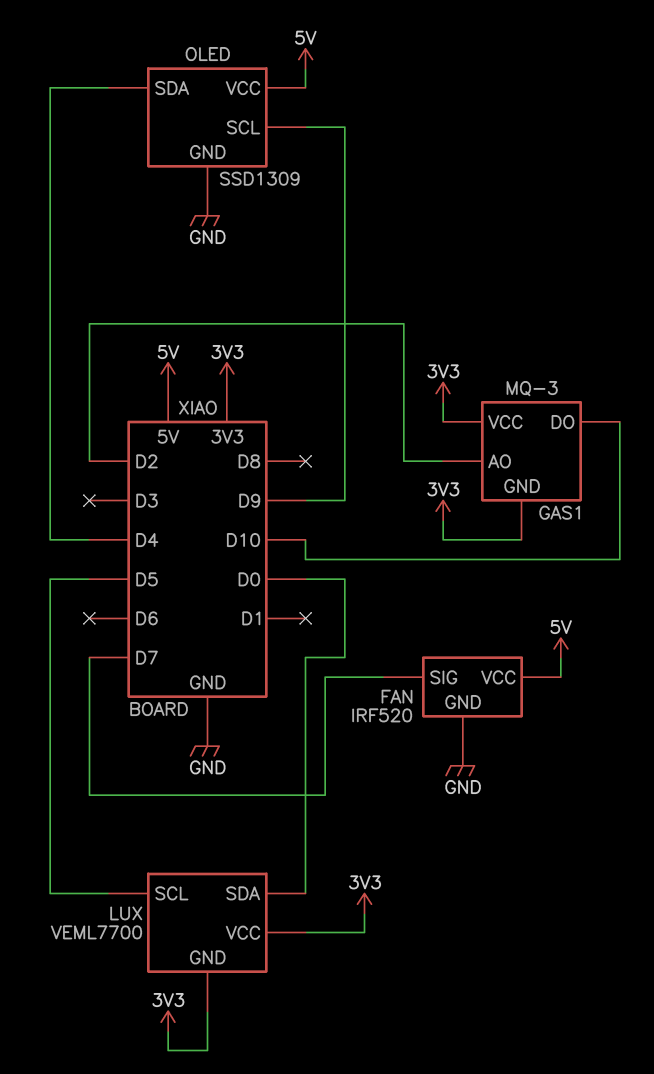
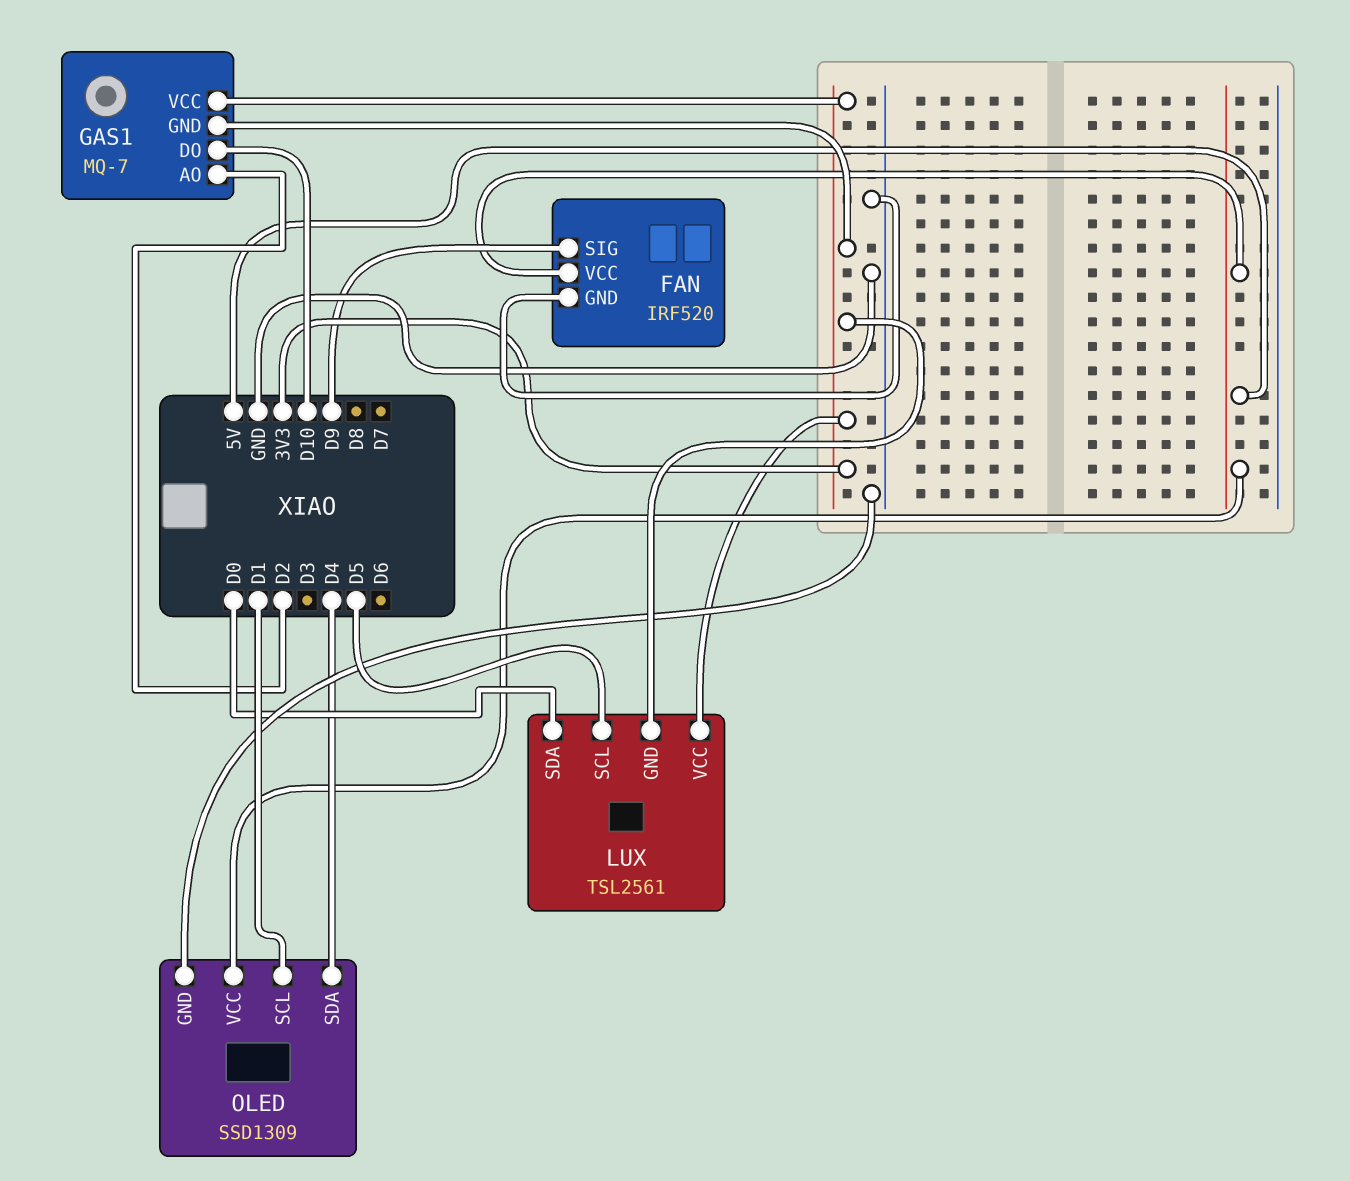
FAN pin SIG: D7 -> D9
GAS1: MQ-3 -> MQ-7
LUX: VEML7700 -> TSL2561
OLED pin SCL: D9 -> D1

